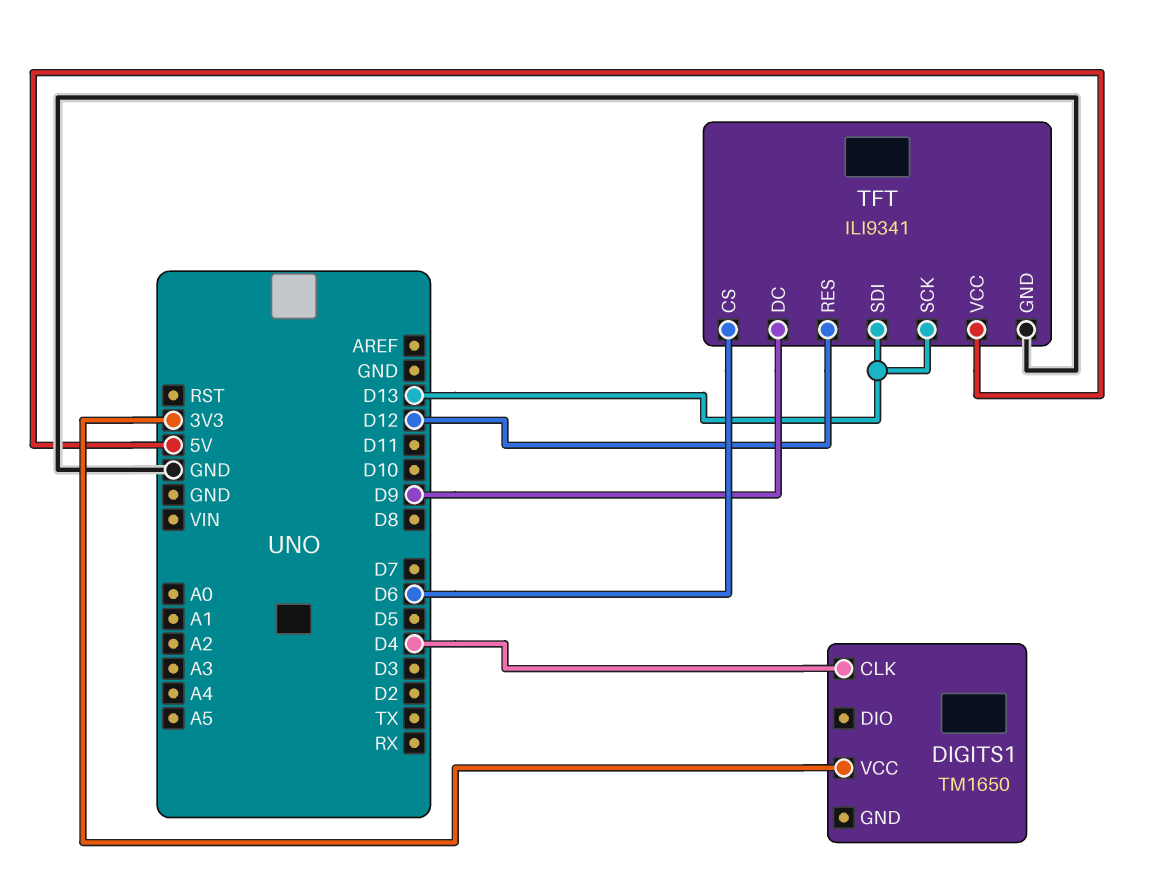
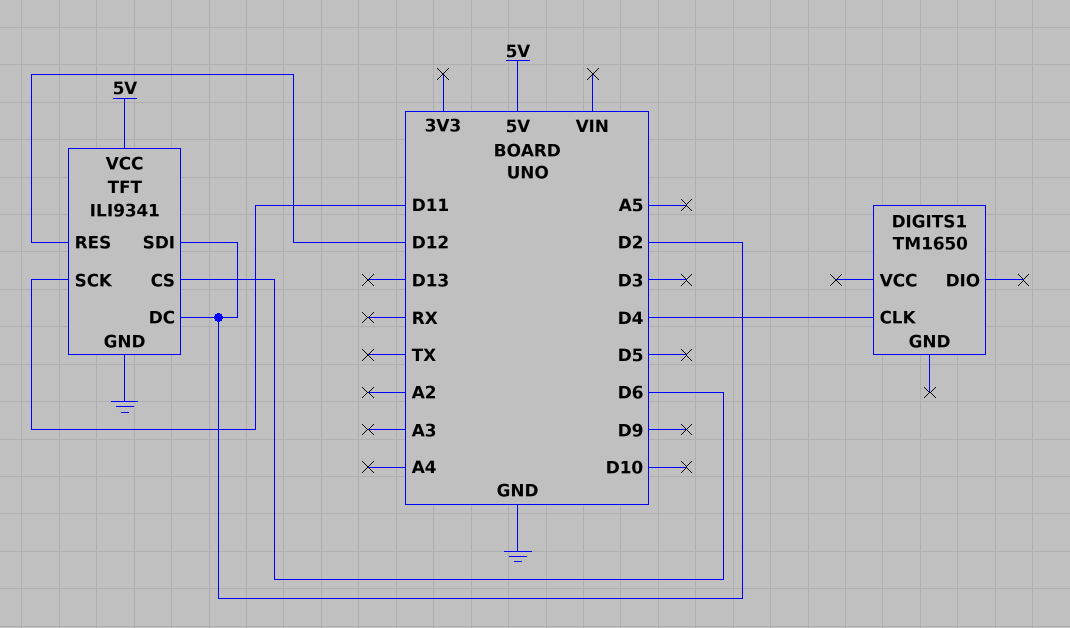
DIGITS1 pin VCC: 3V3 -> none
TFT pin DC: D9 -> D2
TFT pin SCK: D13 -> D11
TFT pin SDI: D13 -> D2

